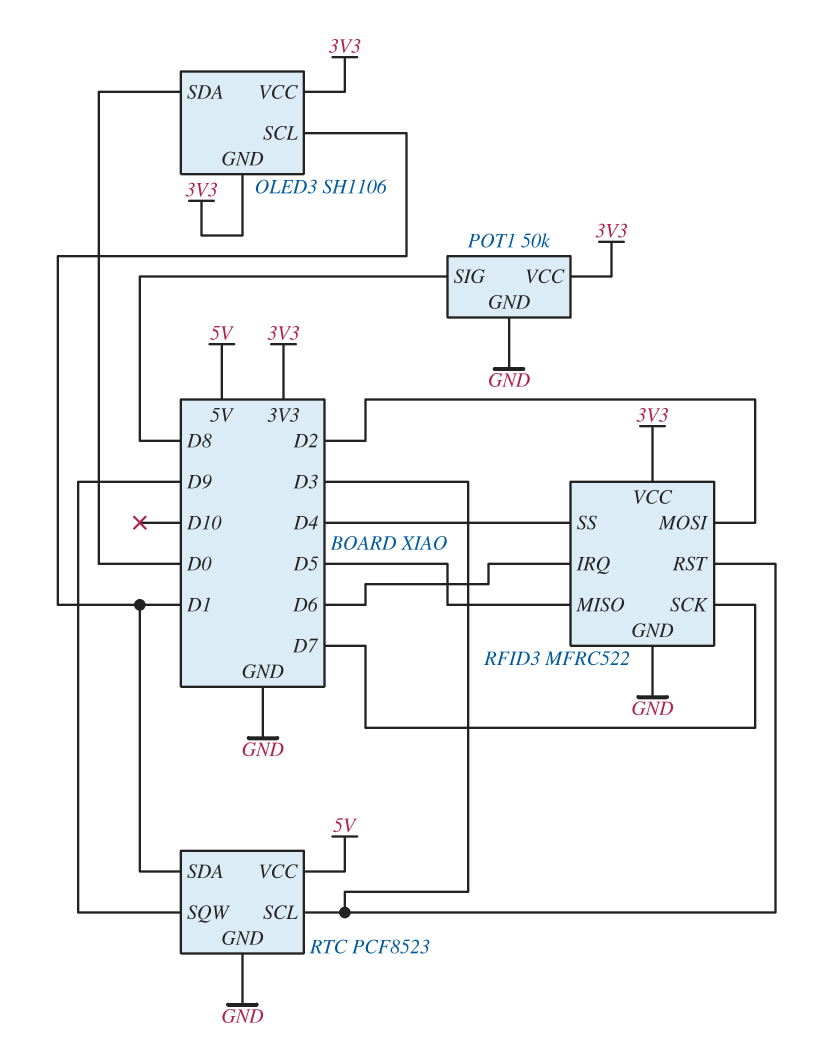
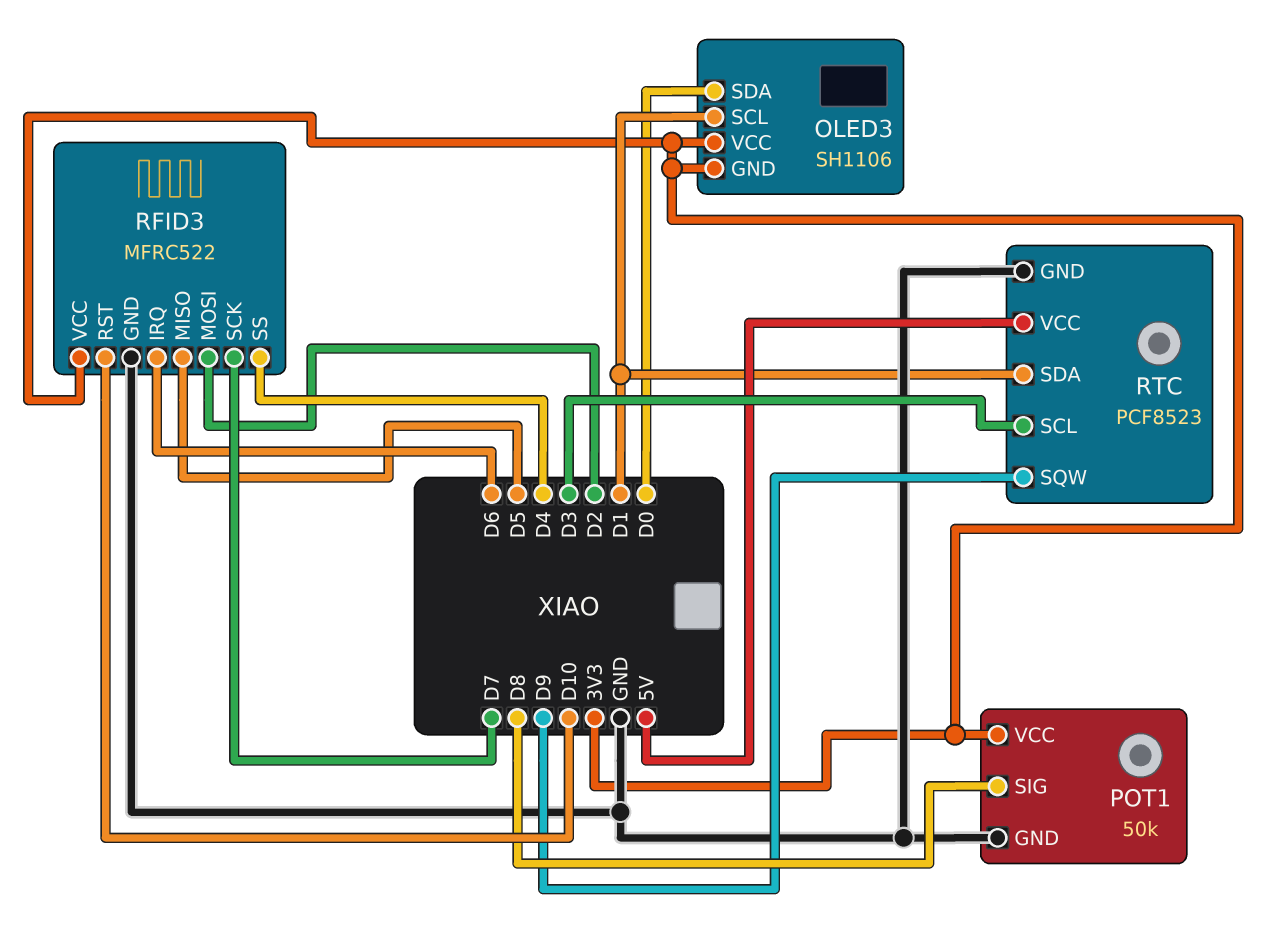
RFID3 pin RST: D3 -> D10

